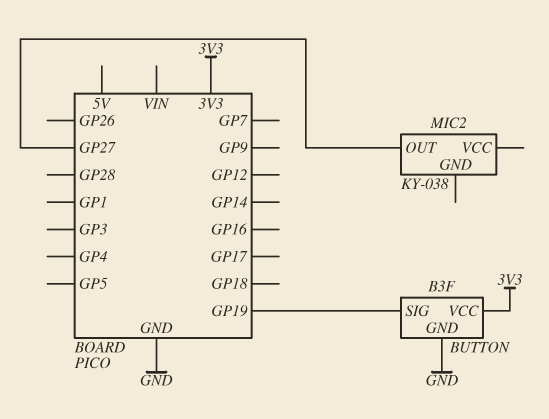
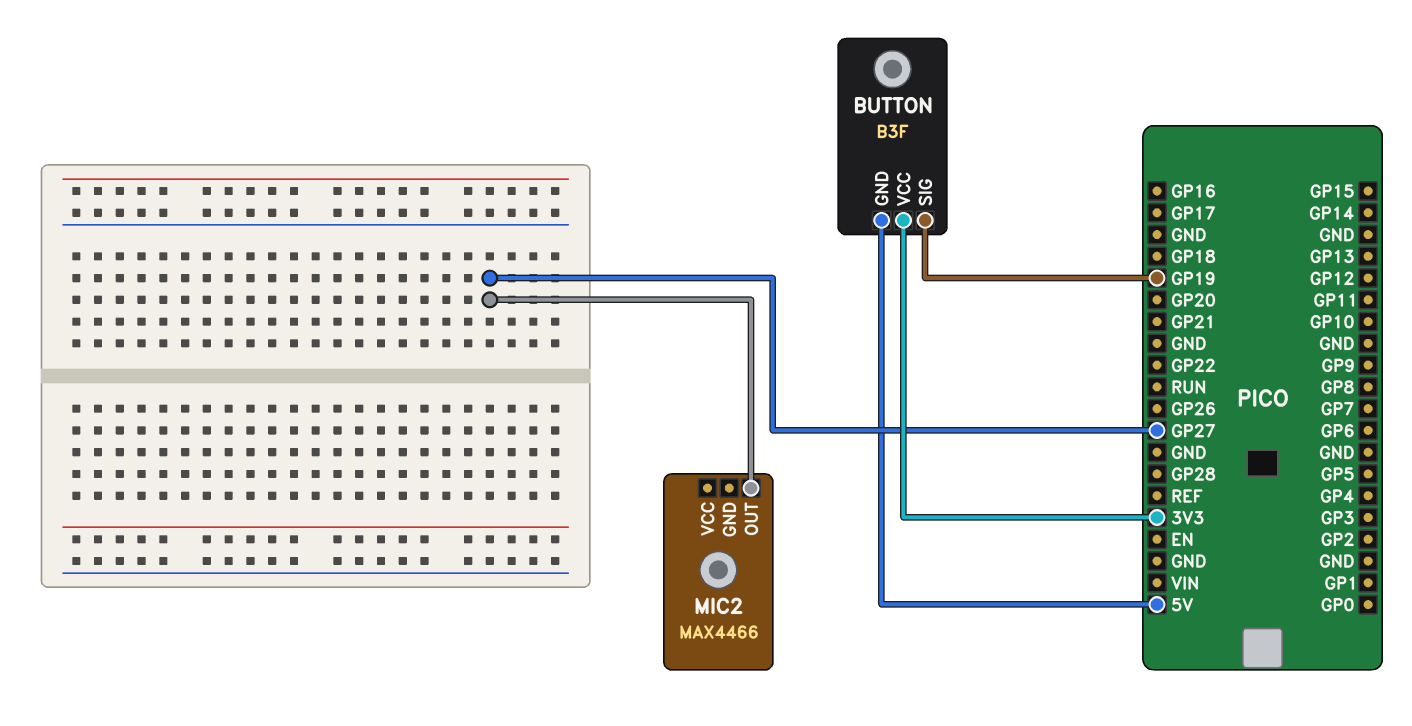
BUTTON pin GND: GND -> 5V
MIC2: KY-038 -> MAX4466

